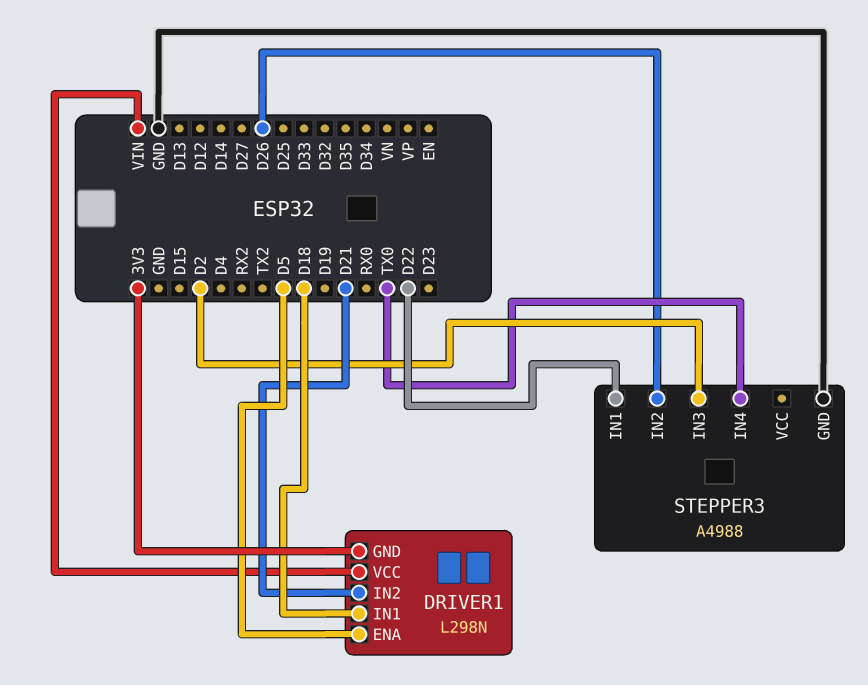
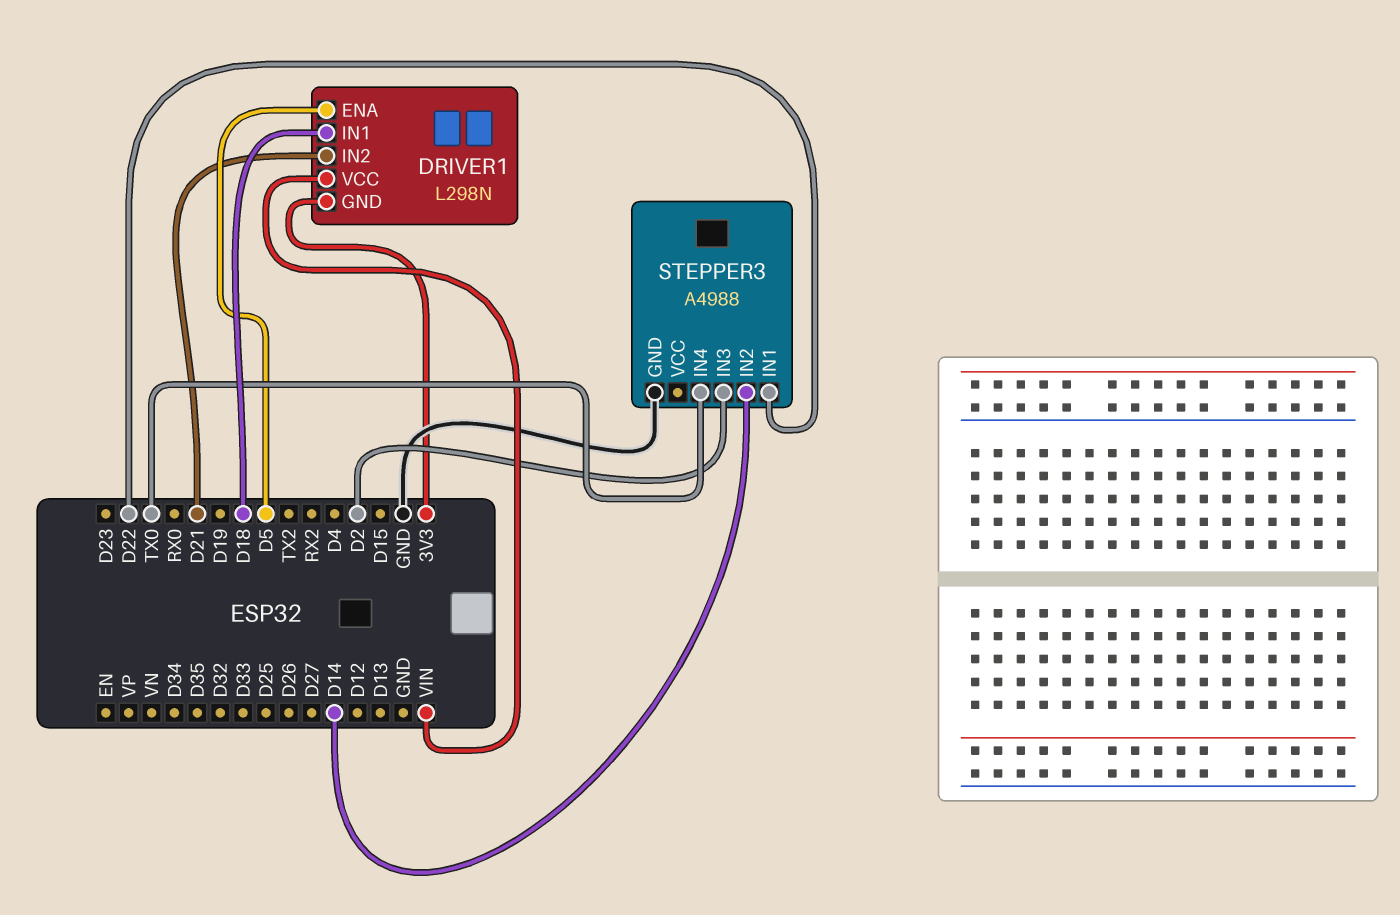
STEPPER3 pin IN2: D26 -> D14

